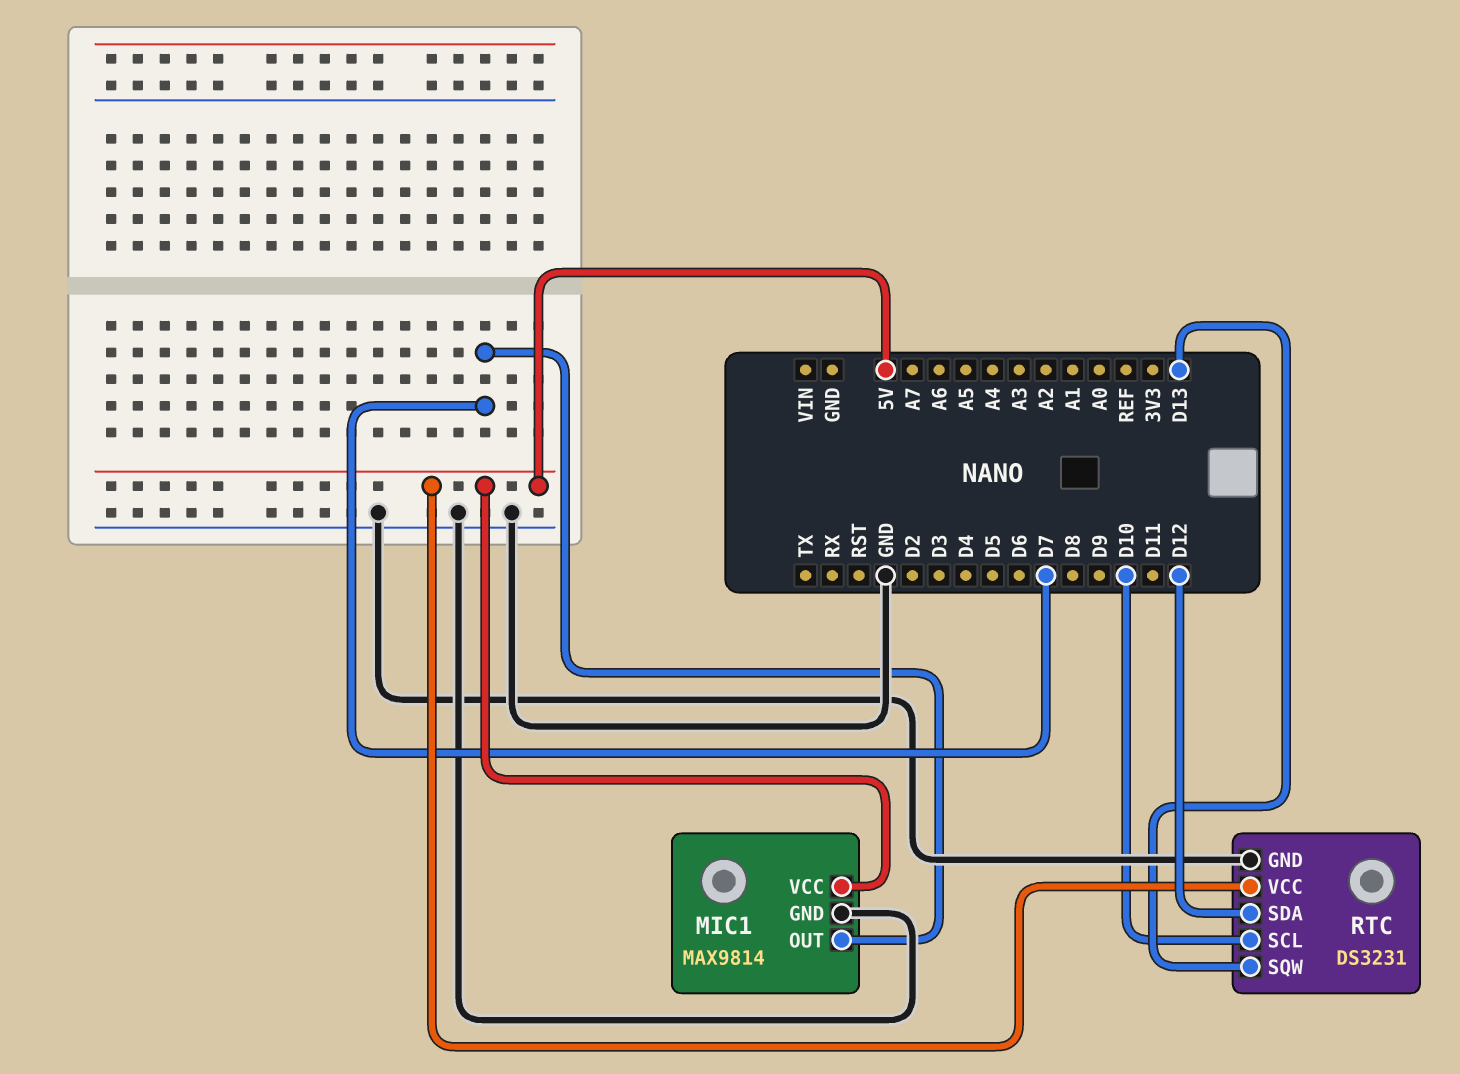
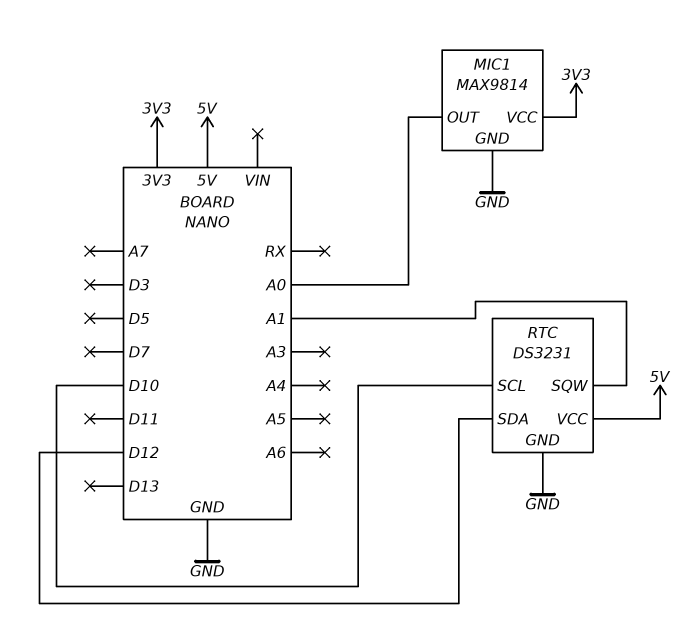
MIC1 pin OUT: D7 -> A0
MIC1 pin VCC: 5V -> 3V3
RTC pin SQW: D13 -> A1

